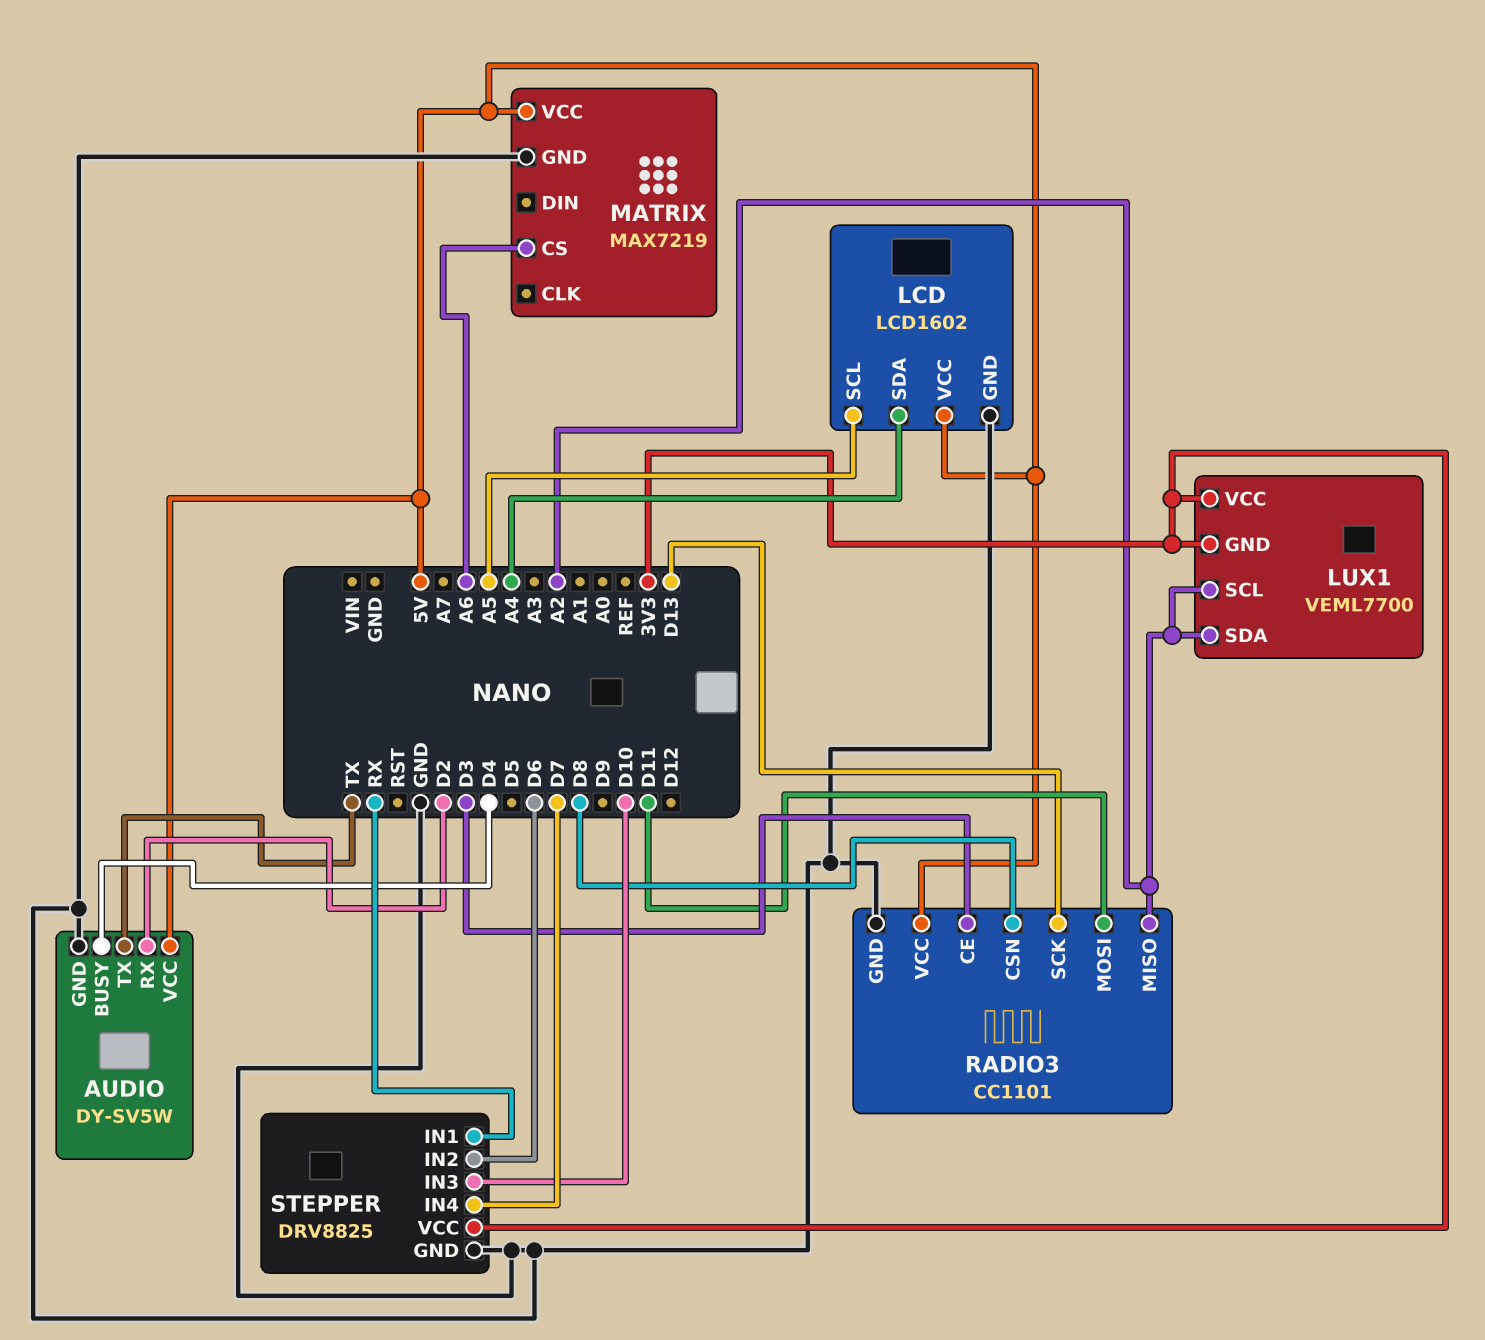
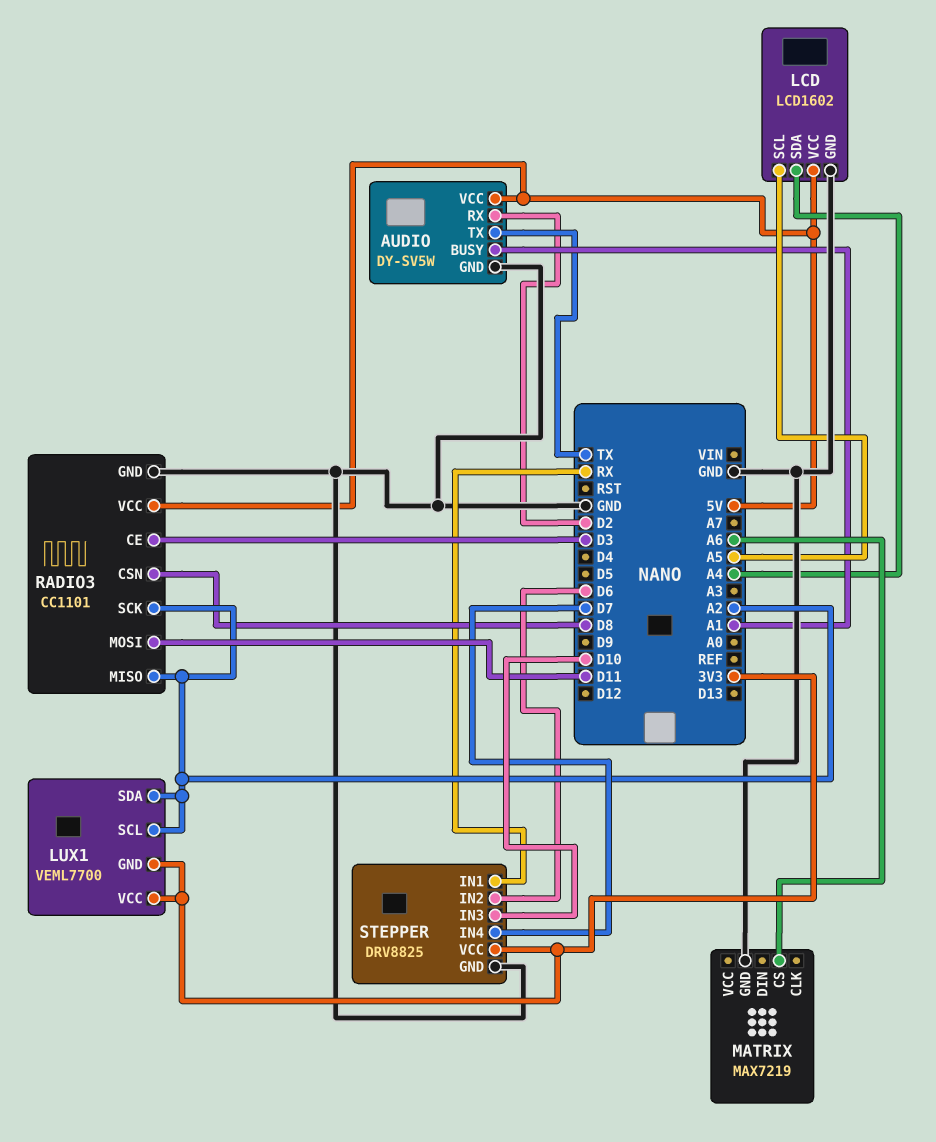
AUDIO pin BUSY: D4 -> A1
MATRIX pin VCC: 5V -> none
RADIO3 pin SCK: D13 -> A2

